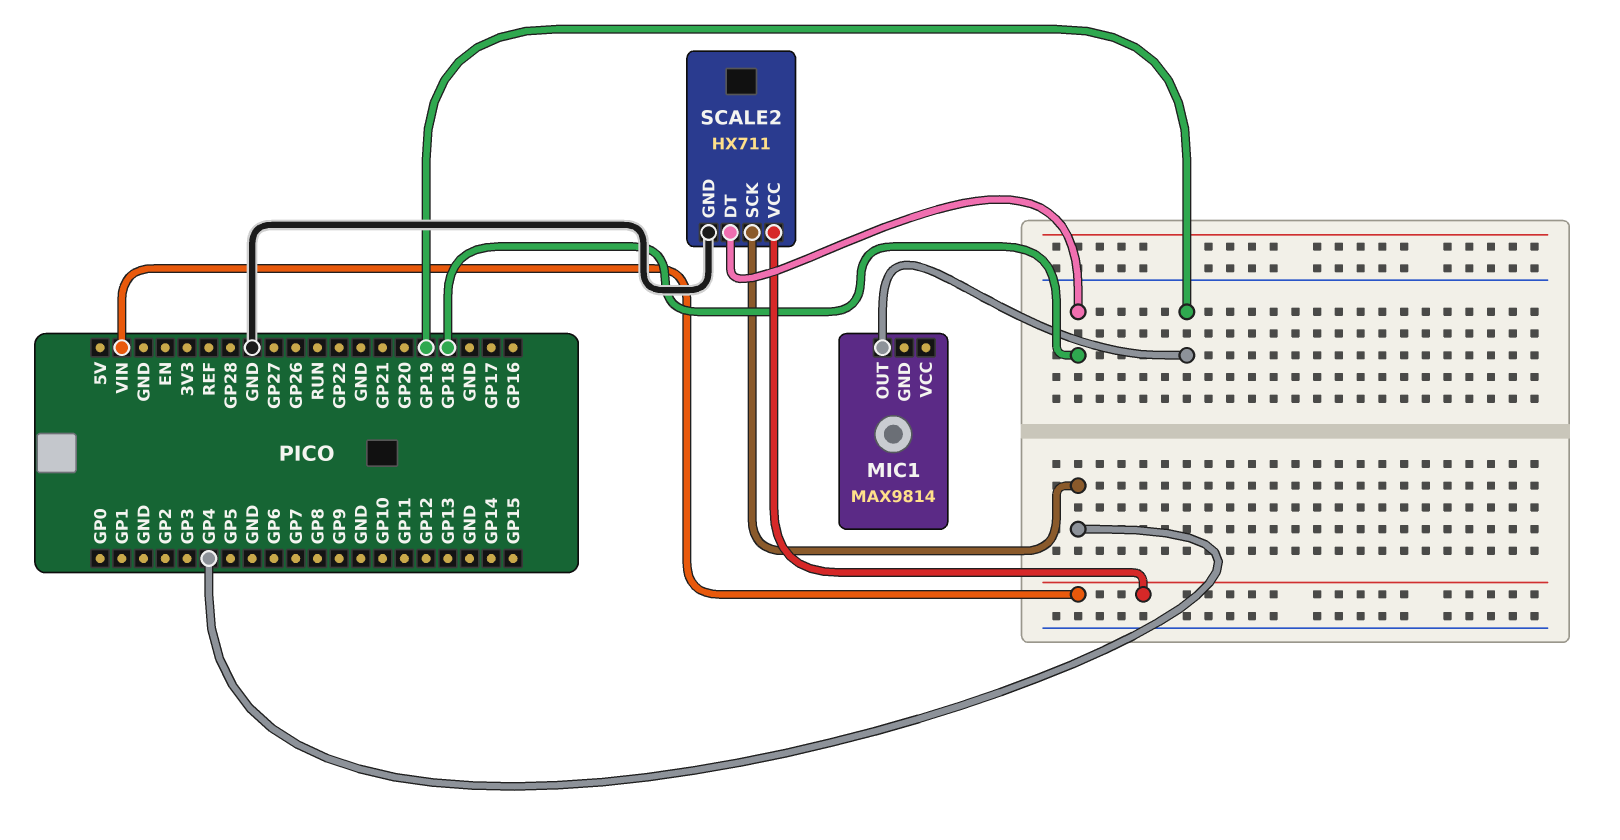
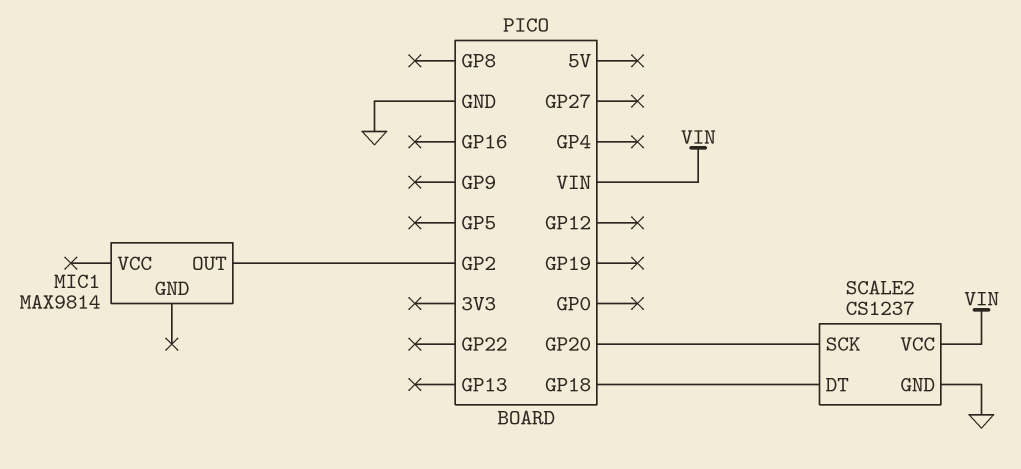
MIC1 pin OUT: GP19 -> GP2
SCALE2: HX711 -> CS1237
SCALE2 pin SCK: GP4 -> GP20

